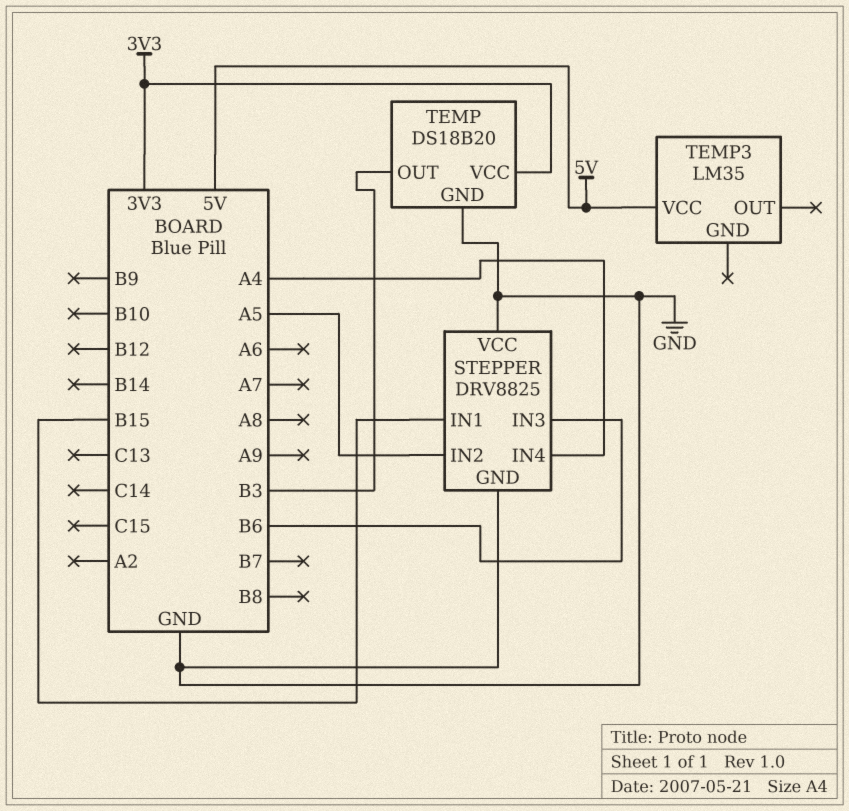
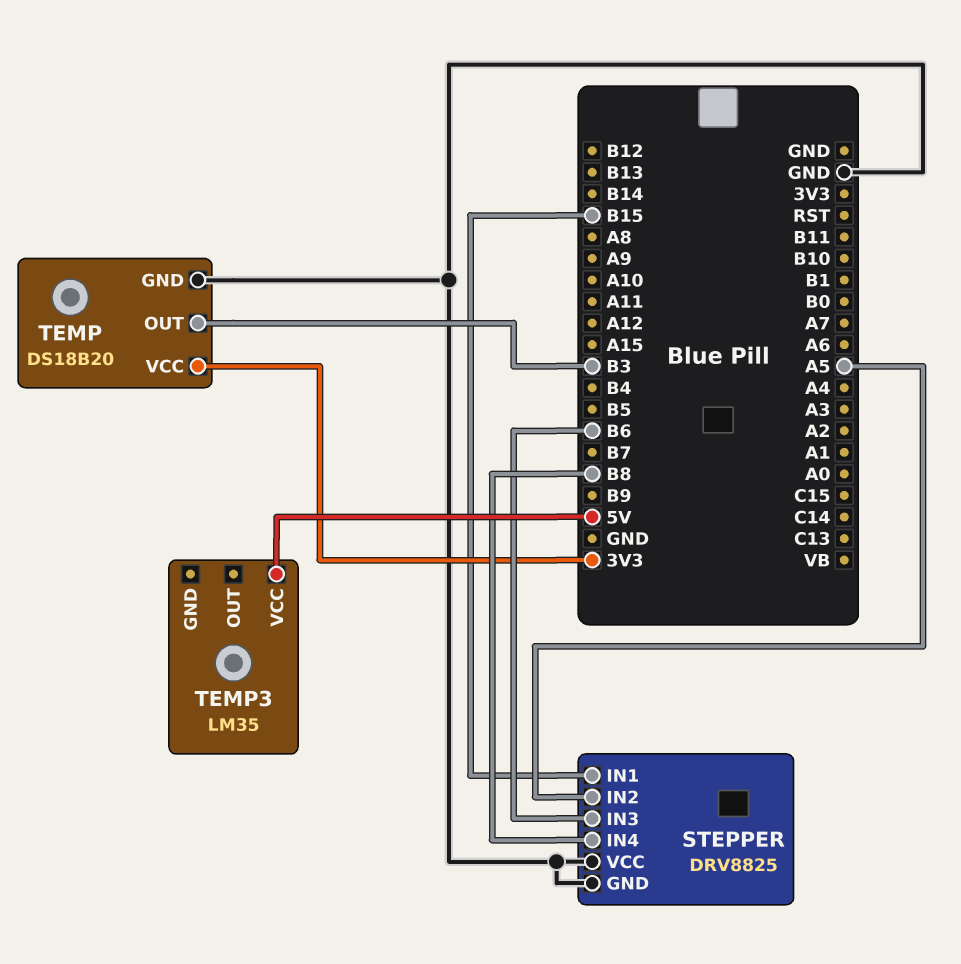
STEPPER pin IN4: A4 -> B8

